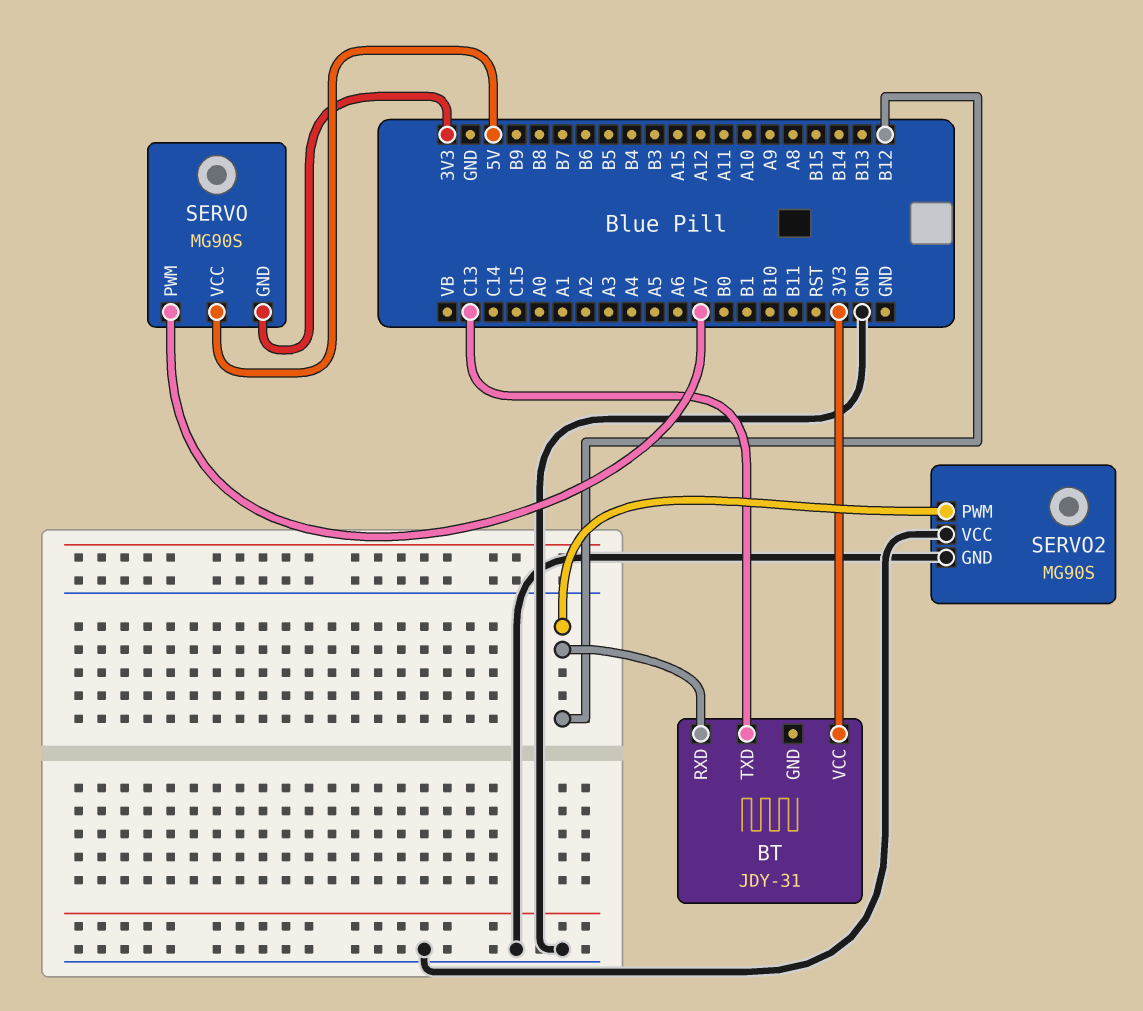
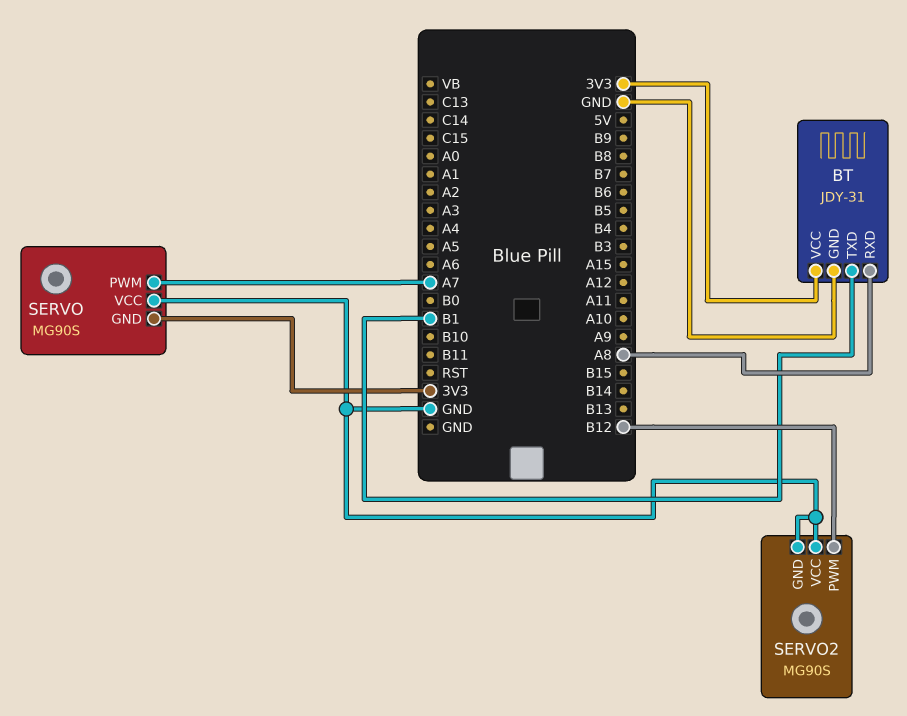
BT pin GND: none -> GND
BT pin RXD: B12 -> A8
BT pin TXD: C13 -> B1
SERVO pin VCC: 5V -> GND

